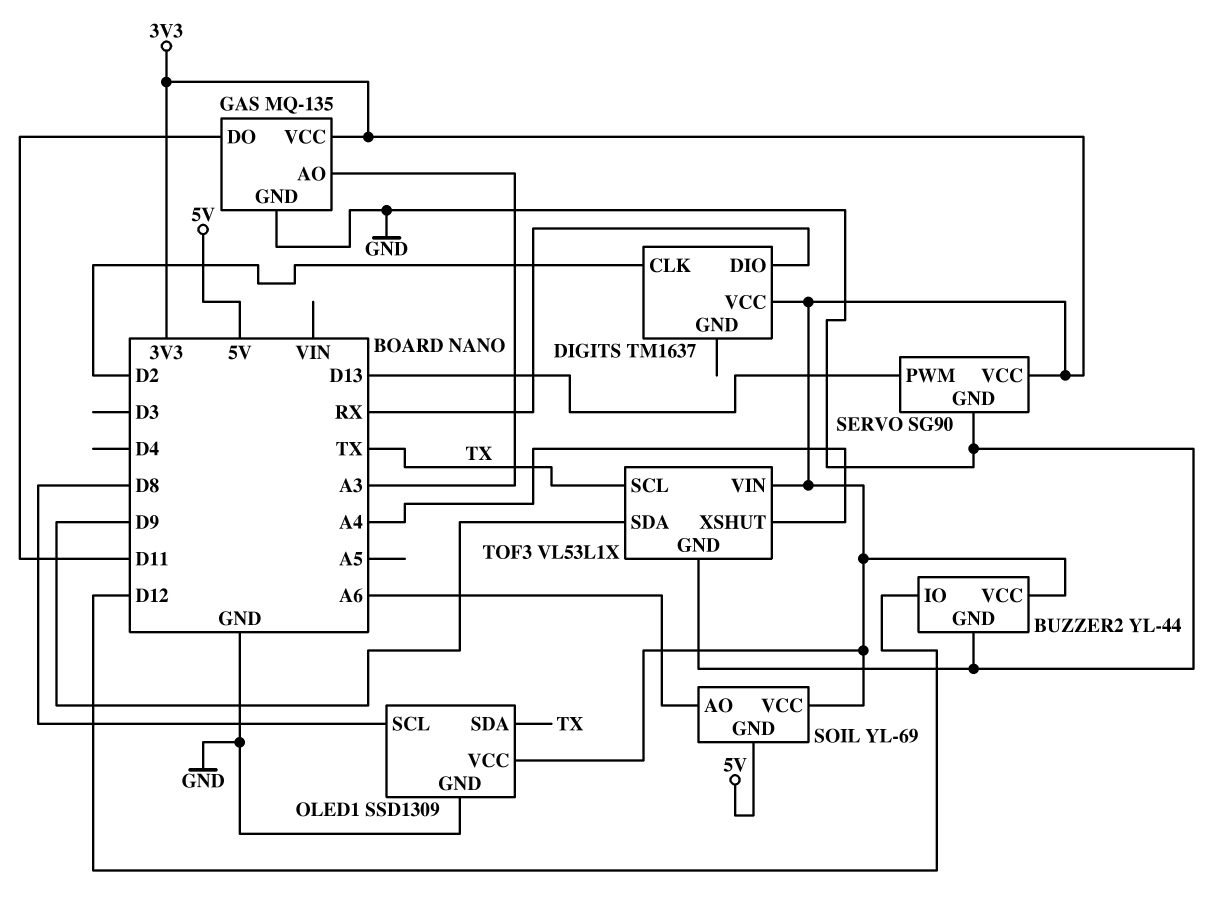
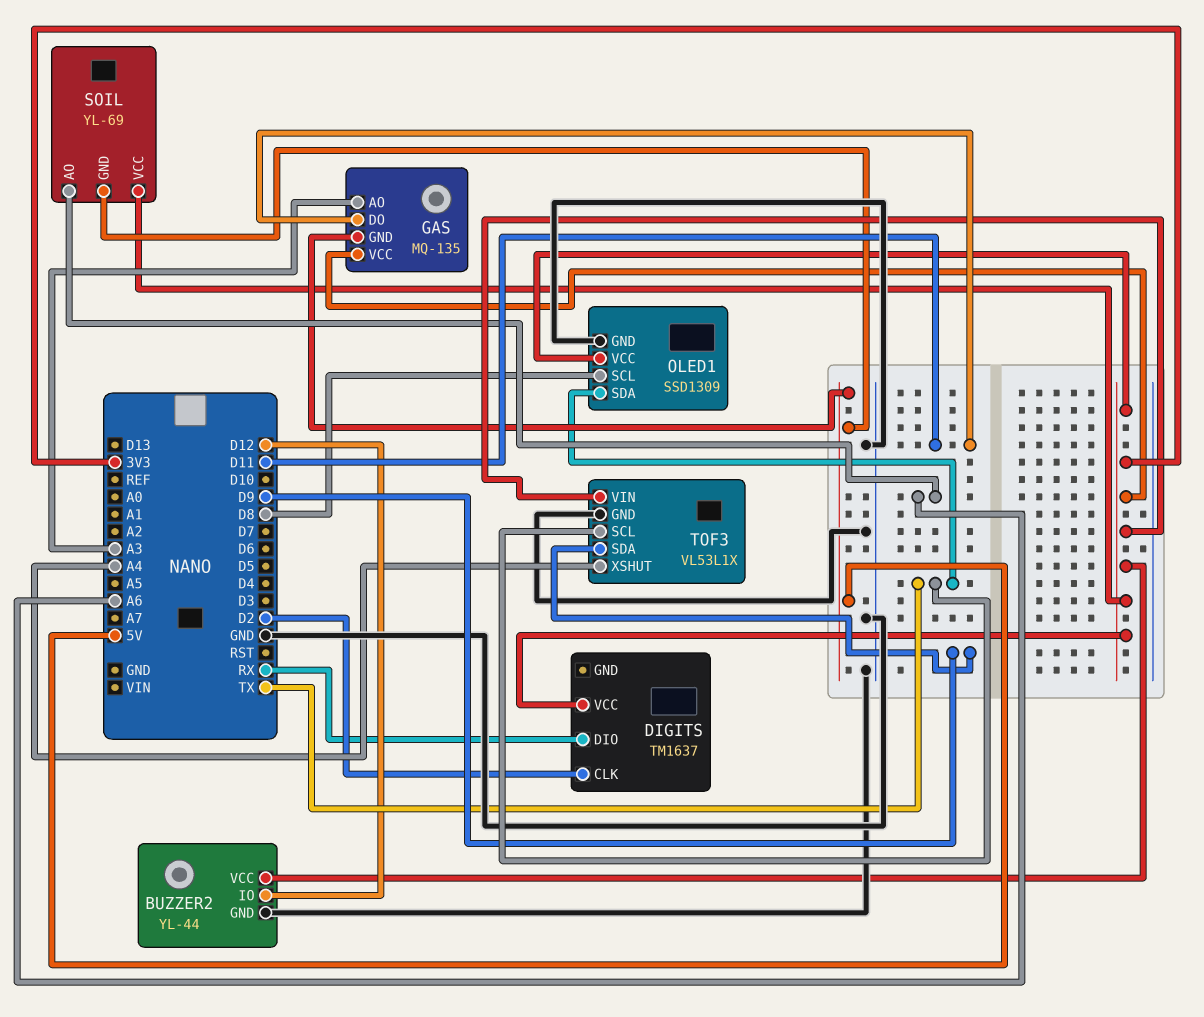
GAS pin GND: GND -> 5V
SERVO: SG90 -> none
SERVO pin GND: GND -> none
SERVO pin PWM: D13 -> none
SERVO pin VCC: 3V3 -> none

